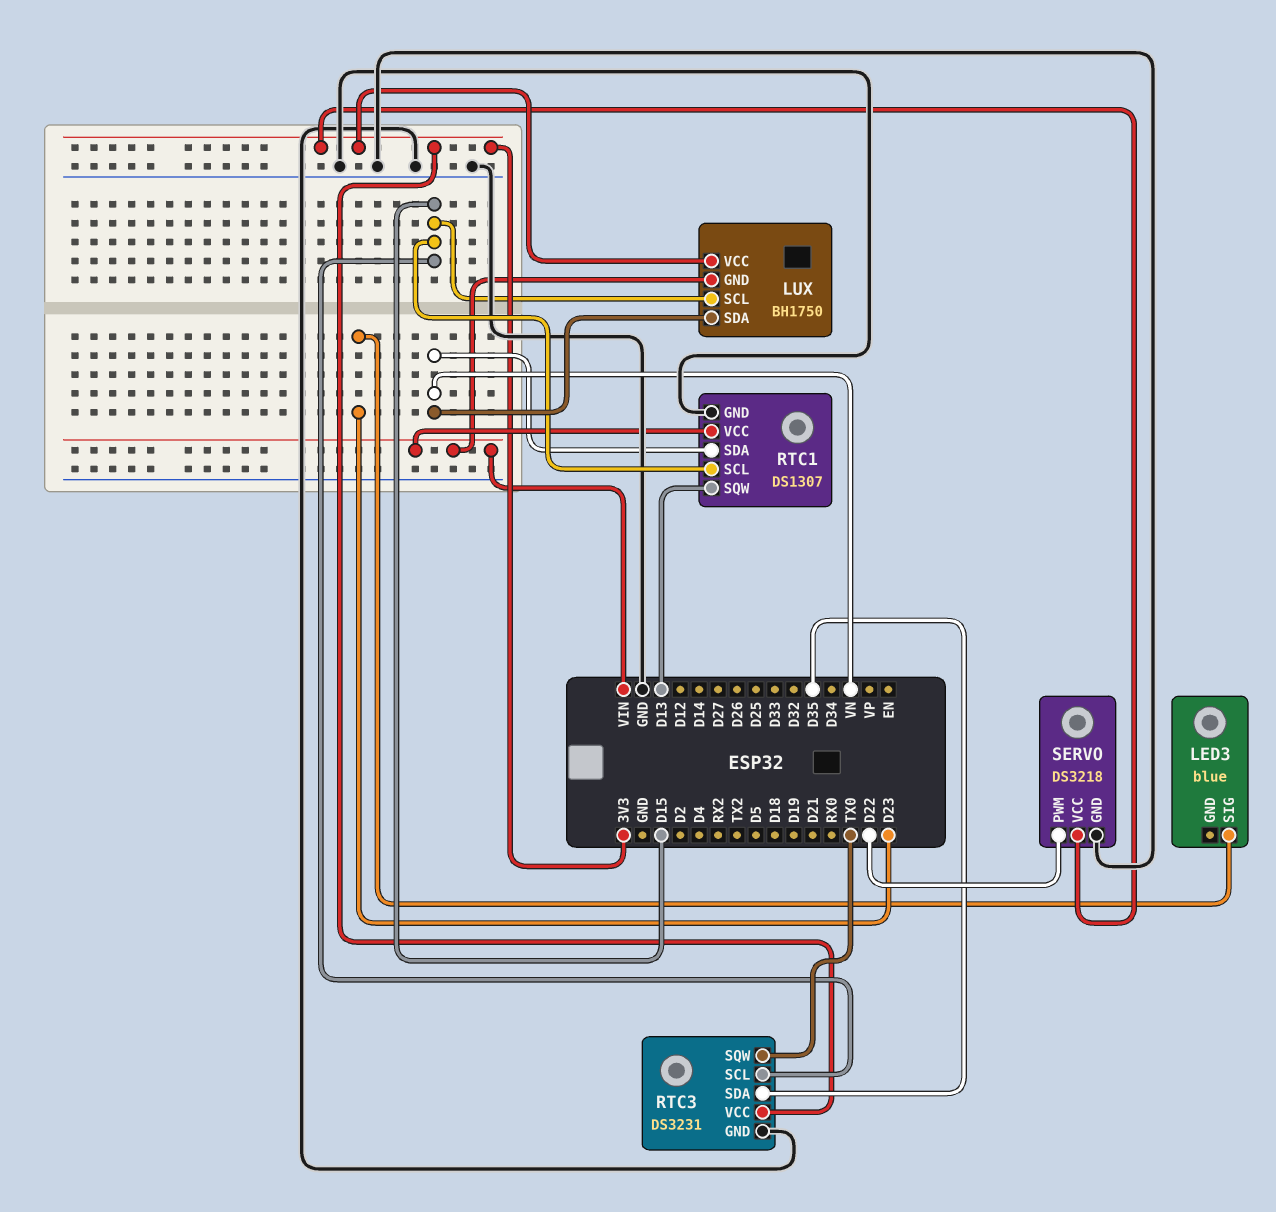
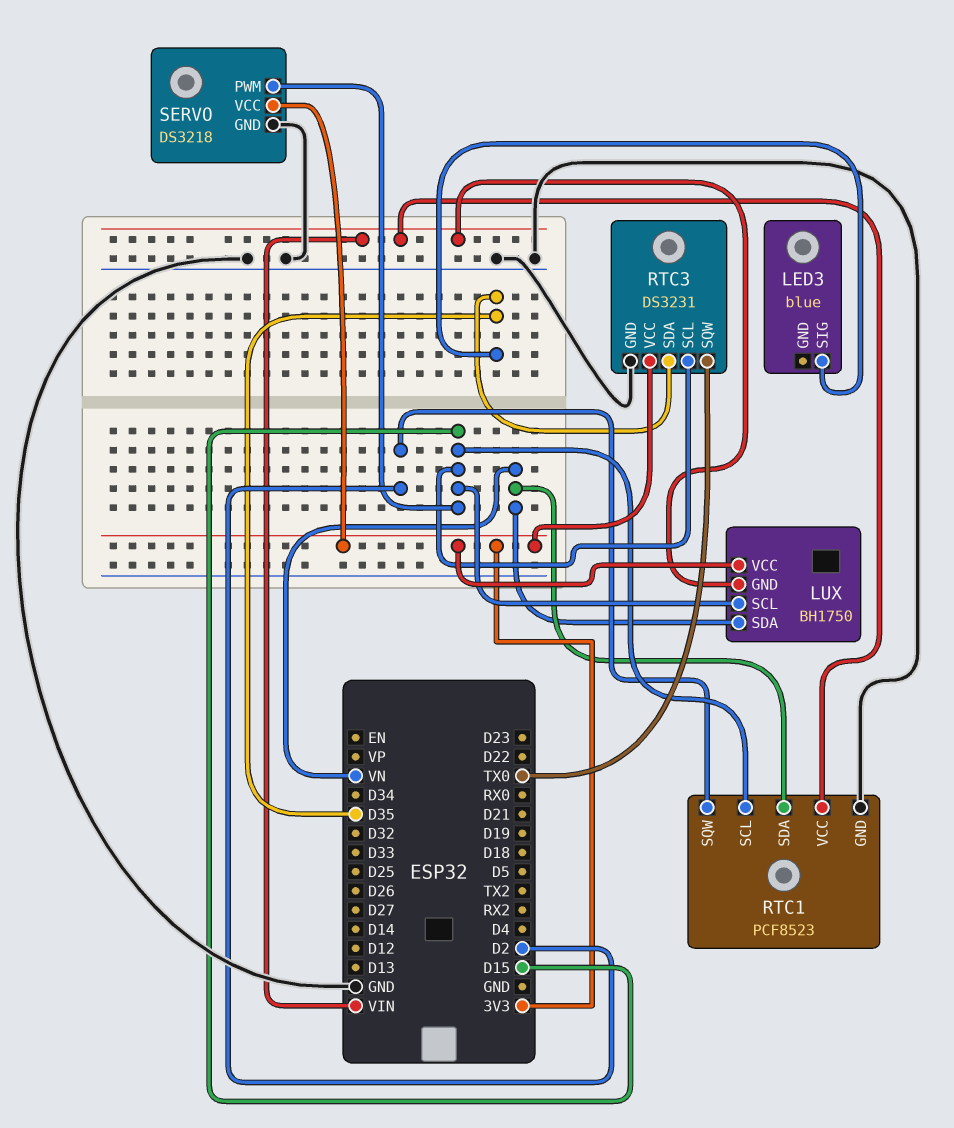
LED3 pin SIG: D23 -> D35
RTC1: DS1307 -> PCF8523
RTC1 pin SQW: D13 -> D2
SERVO pin PWM: D22 -> D15

